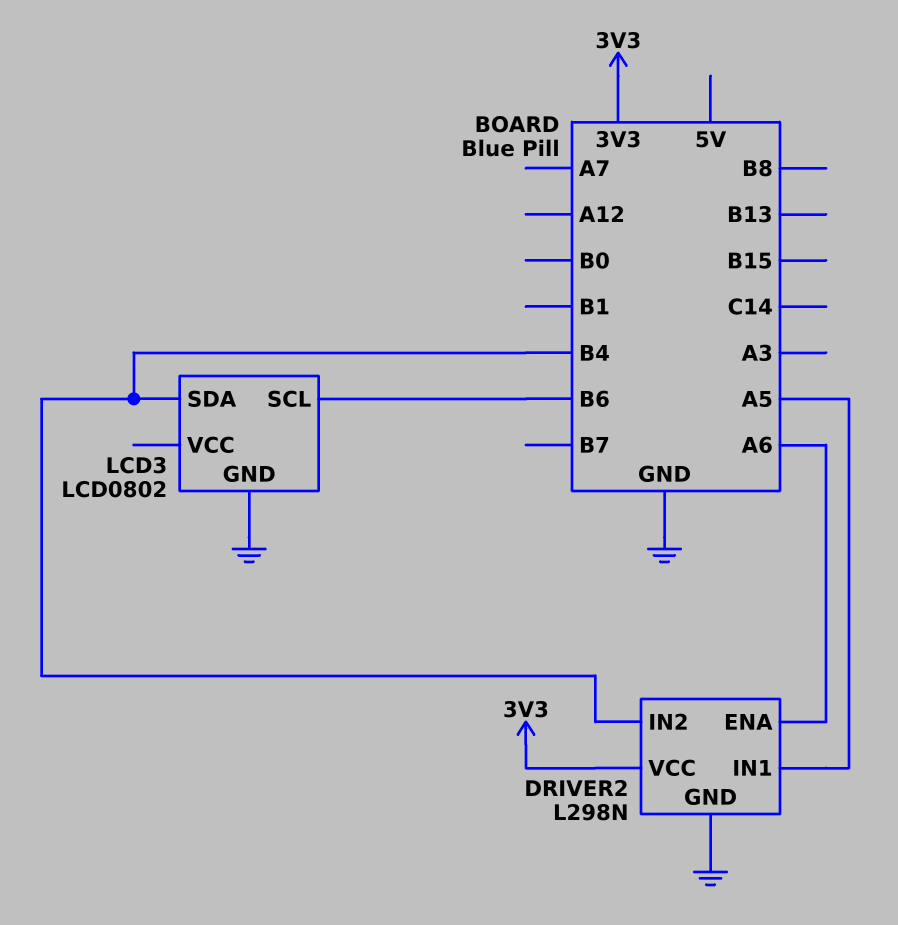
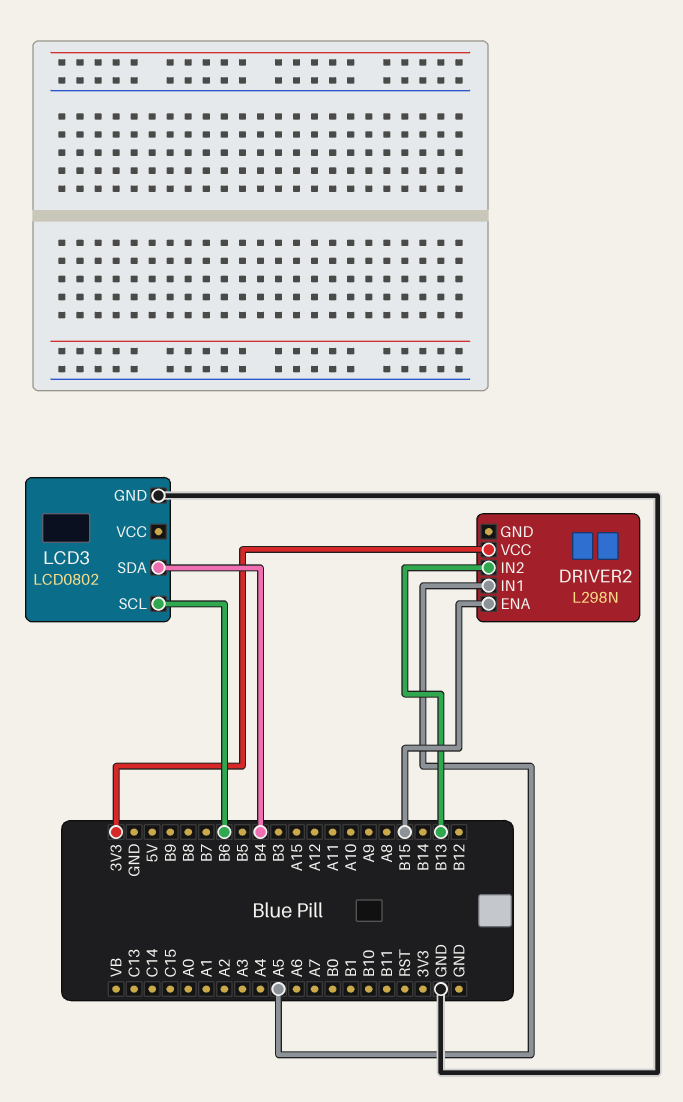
DRIVER2 pin ENA: A6 -> B15
DRIVER2 pin GND: GND -> none
DRIVER2 pin IN2: B4 -> B13

